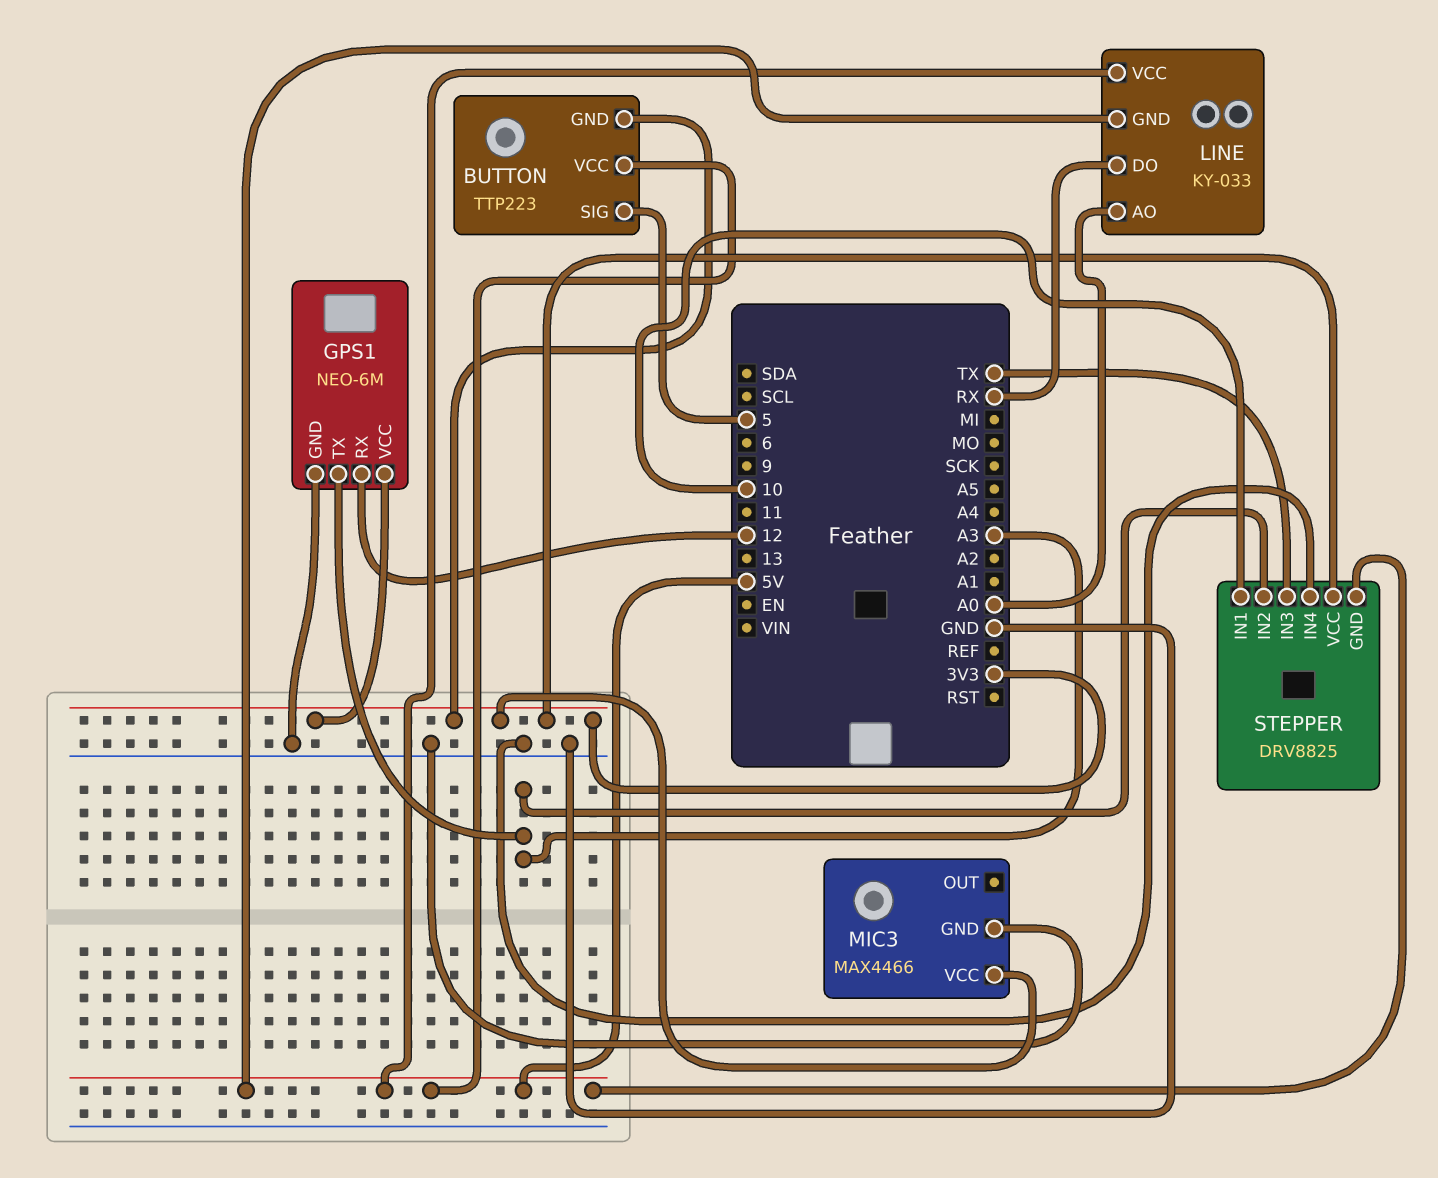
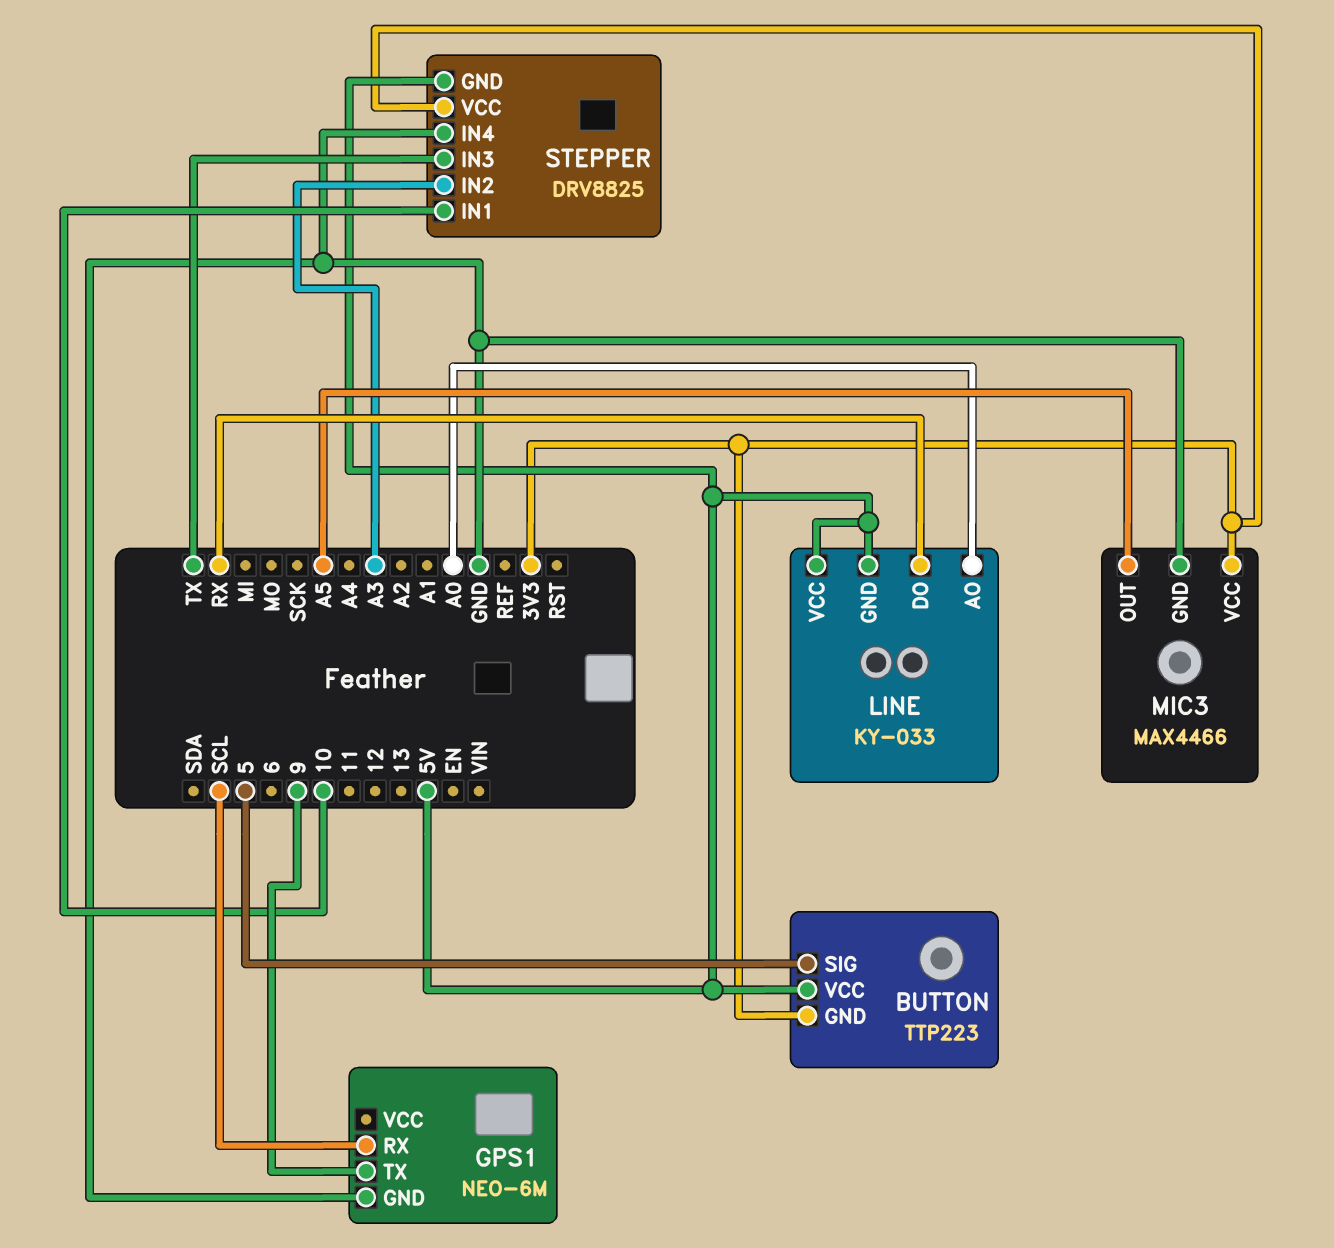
GPS1 pin RX: 12 -> SCL
GPS1 pin TX: A3 -> 9
GPS1 pin VCC: 3V3 -> none
MIC3 pin OUT: none -> A5

